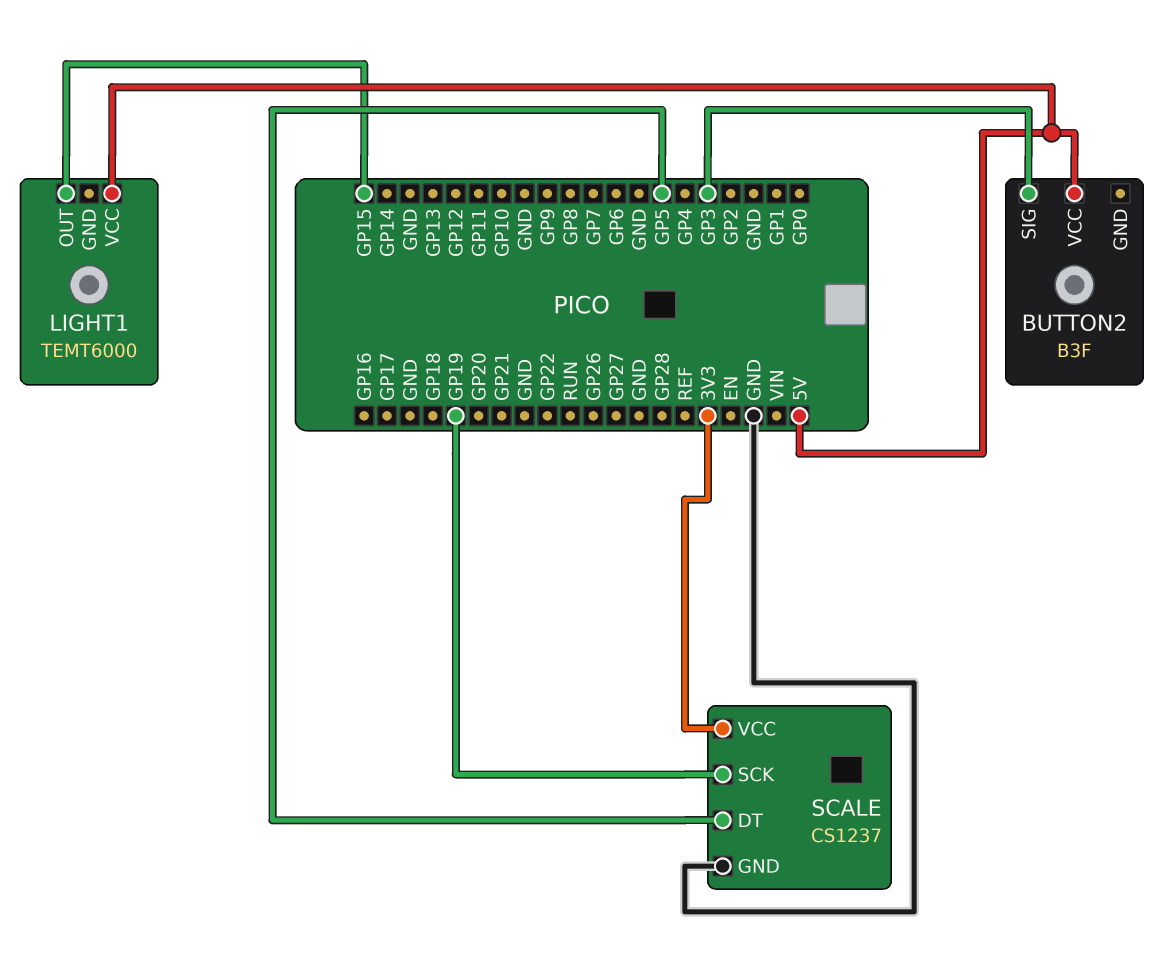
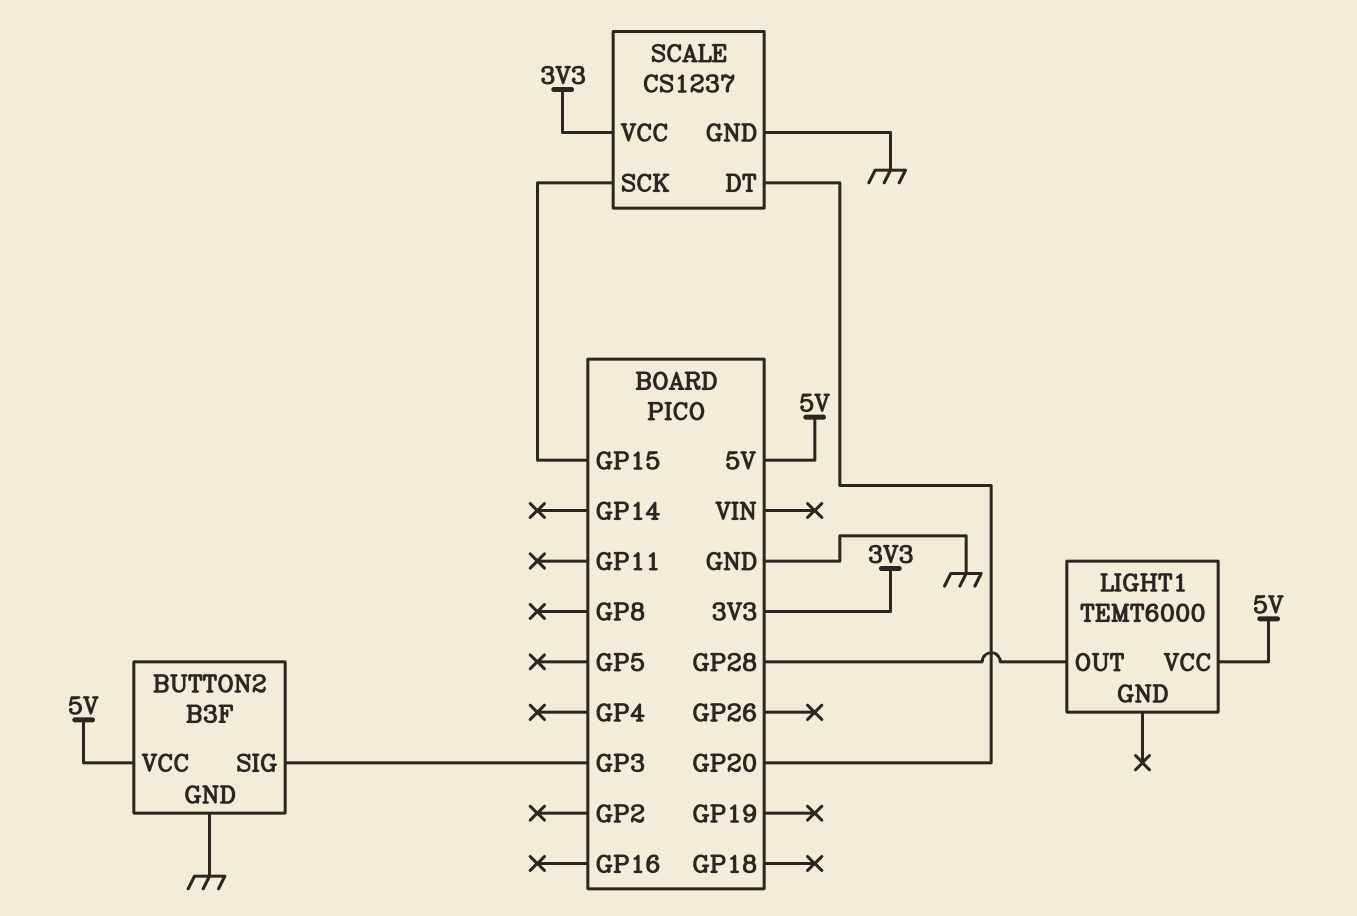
BUTTON2 pin GND: none -> GND
LIGHT1 pin OUT: GP15 -> GP28
SCALE pin DT: GP5 -> GP20
SCALE pin SCK: GP19 -> GP15

